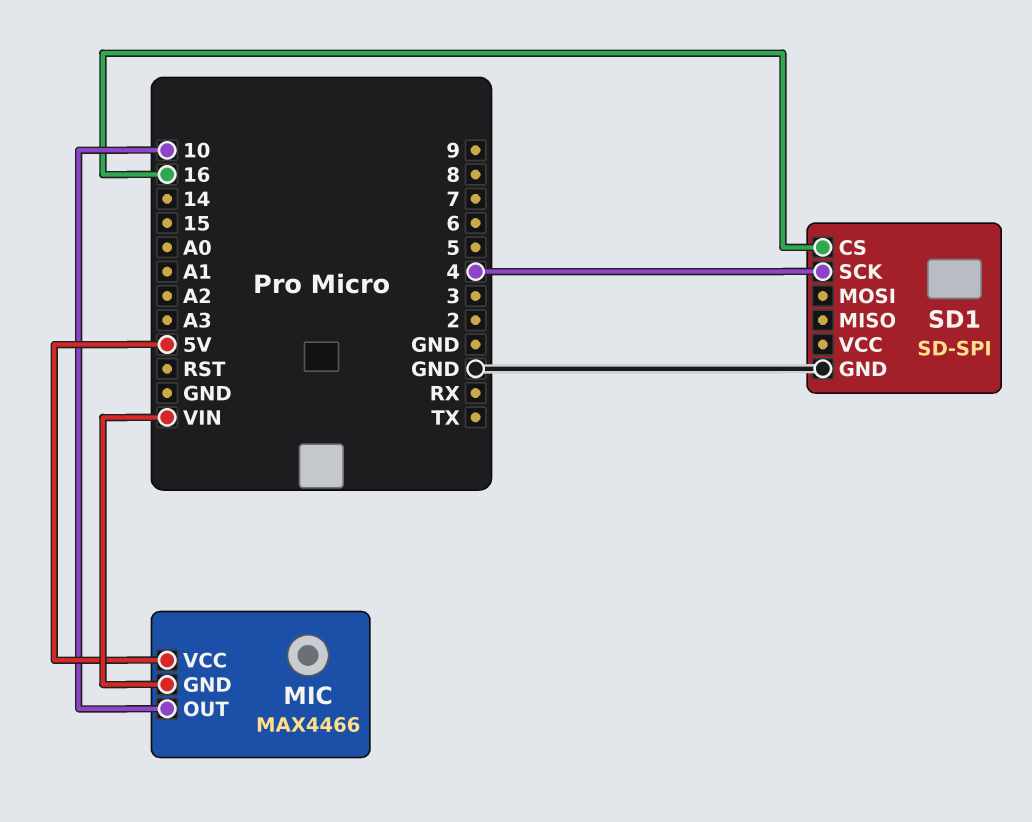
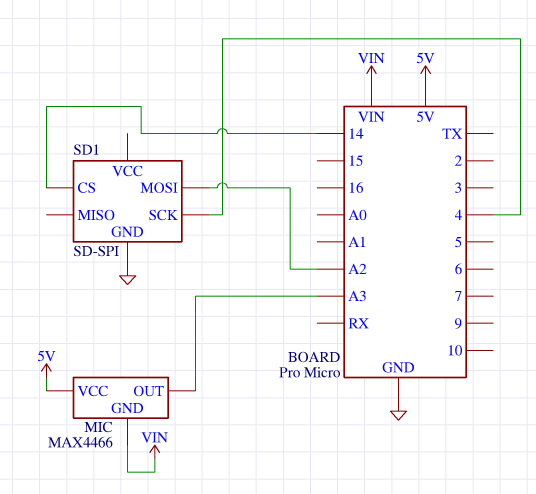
MIC pin OUT: 10 -> A3
SD1 pin CS: 16 -> 14
SD1 pin MOSI: none -> A2

